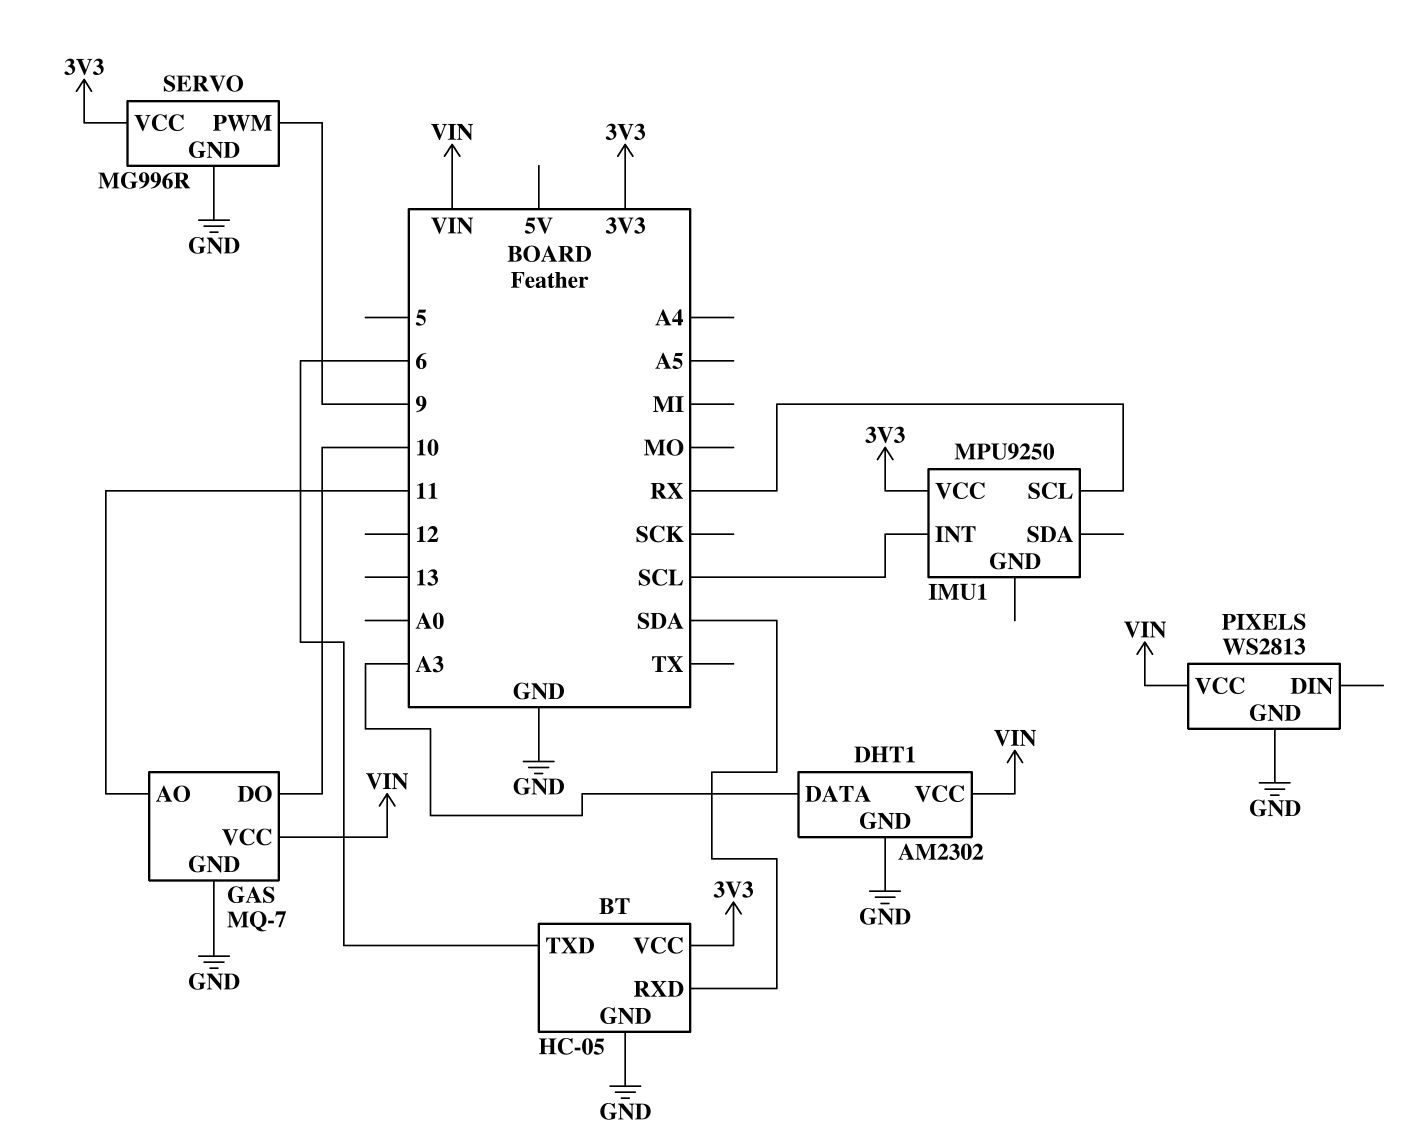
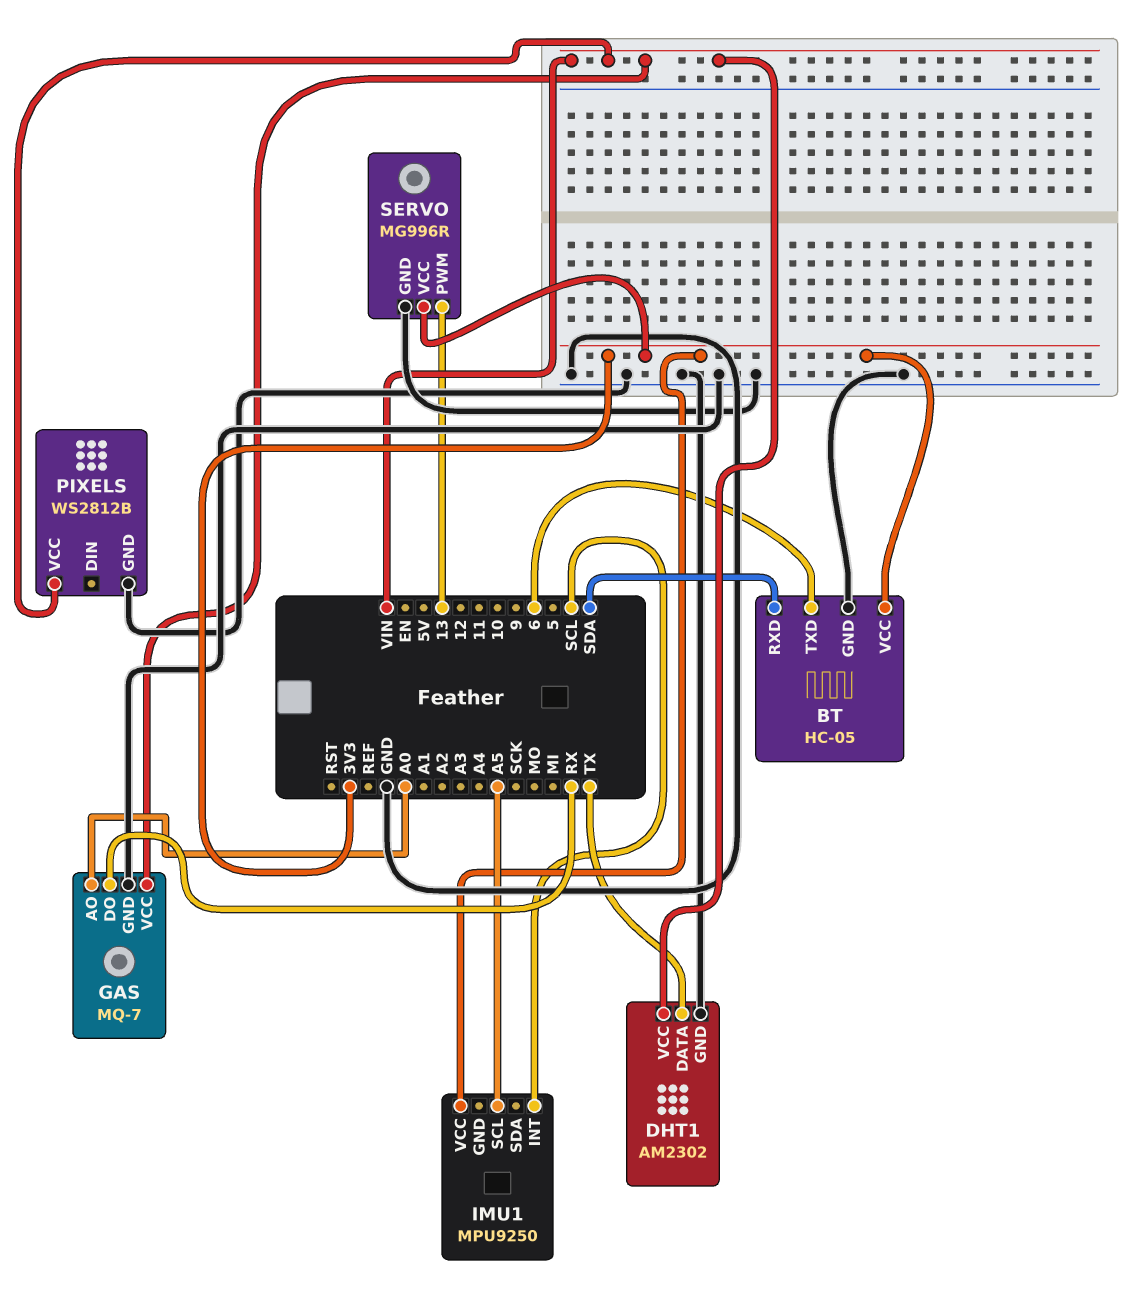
DHT1 pin DATA: A3 -> TX
GAS pin AO: 11 -> A0
GAS pin DO: 10 -> RX
IMU1 pin SCL: RX -> A5
PIXELS: WS2813 -> WS2812B
SERVO pin PWM: 9 -> 13

